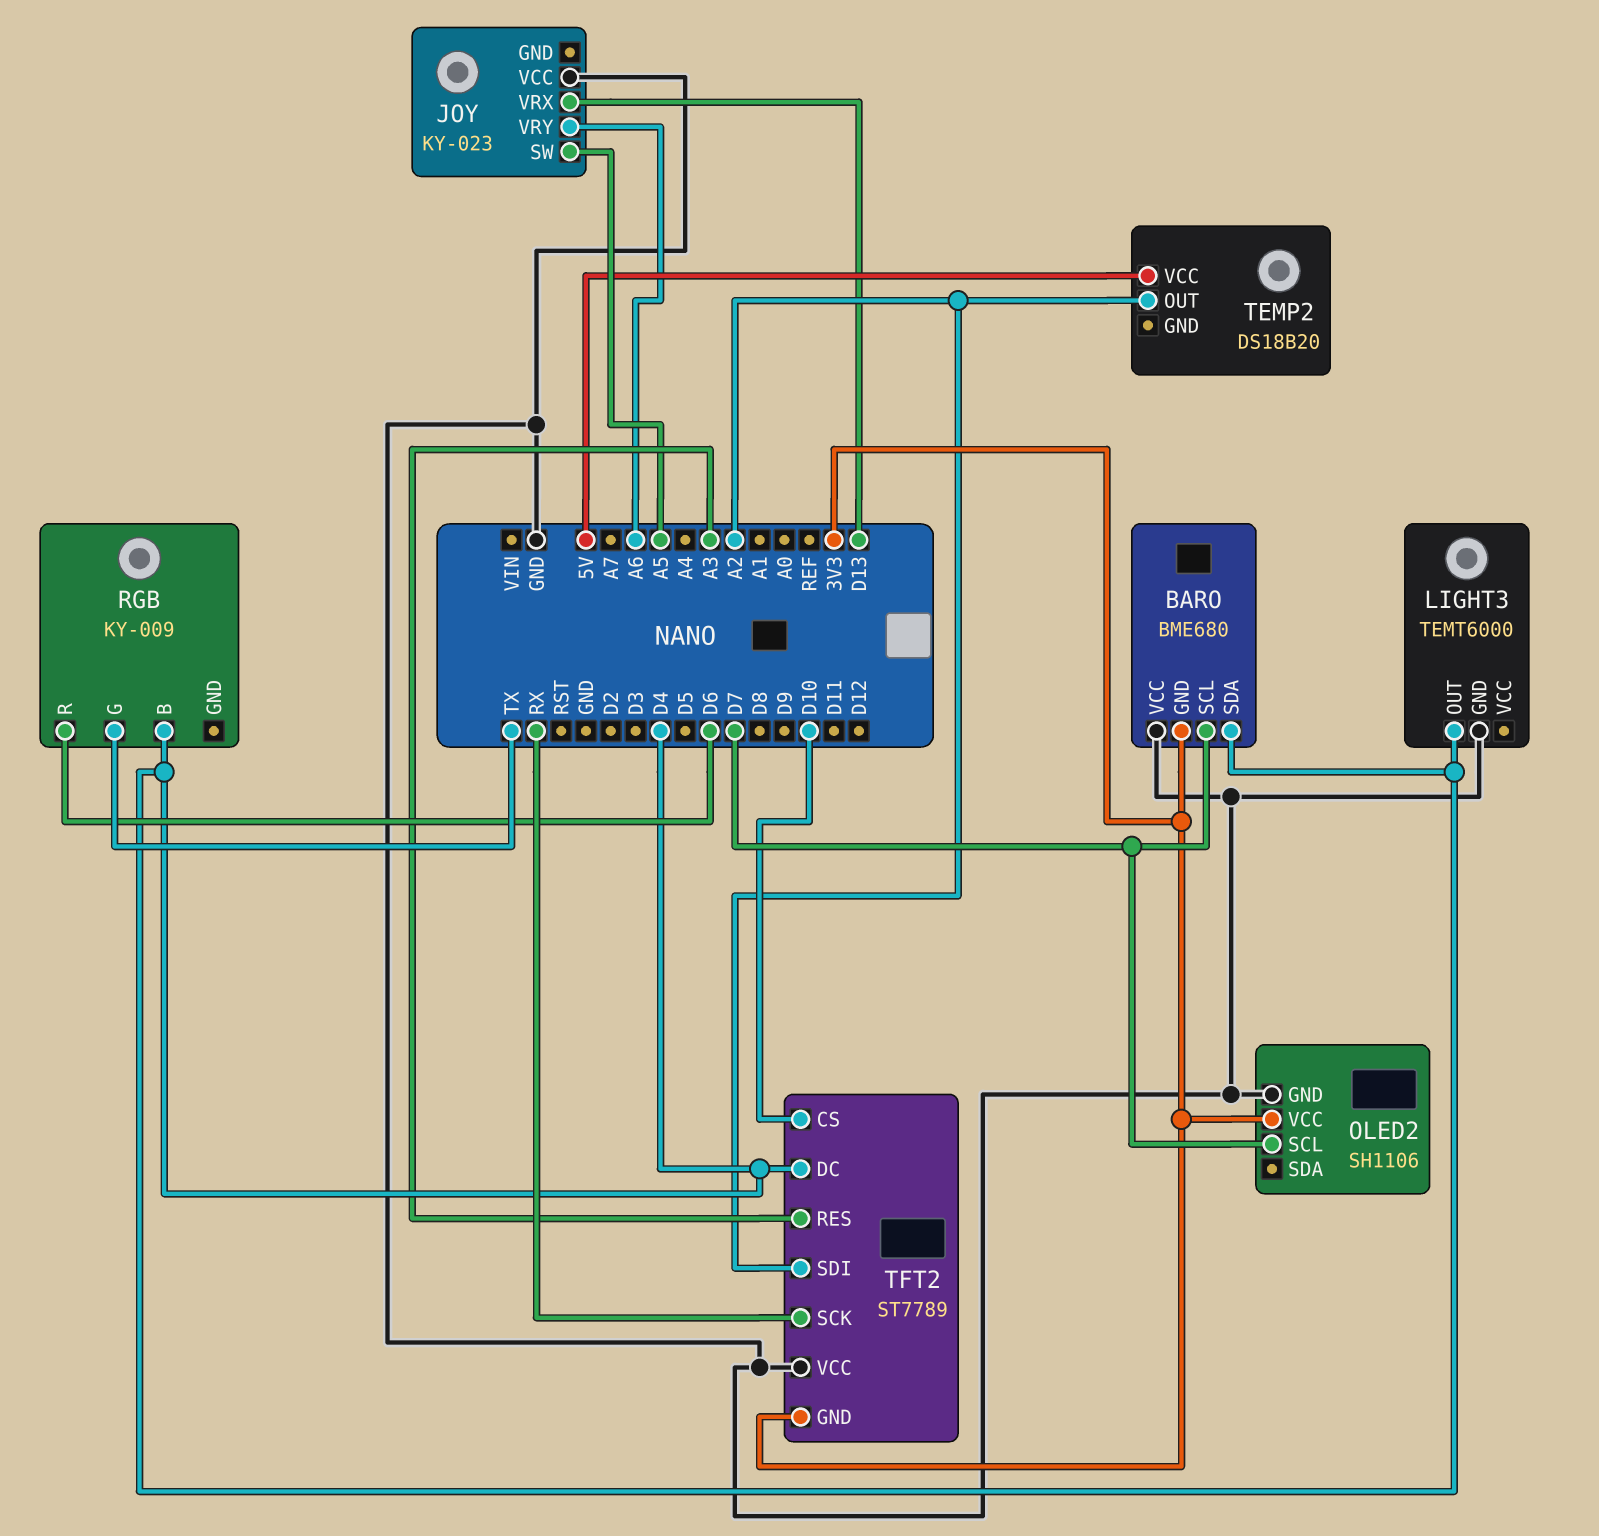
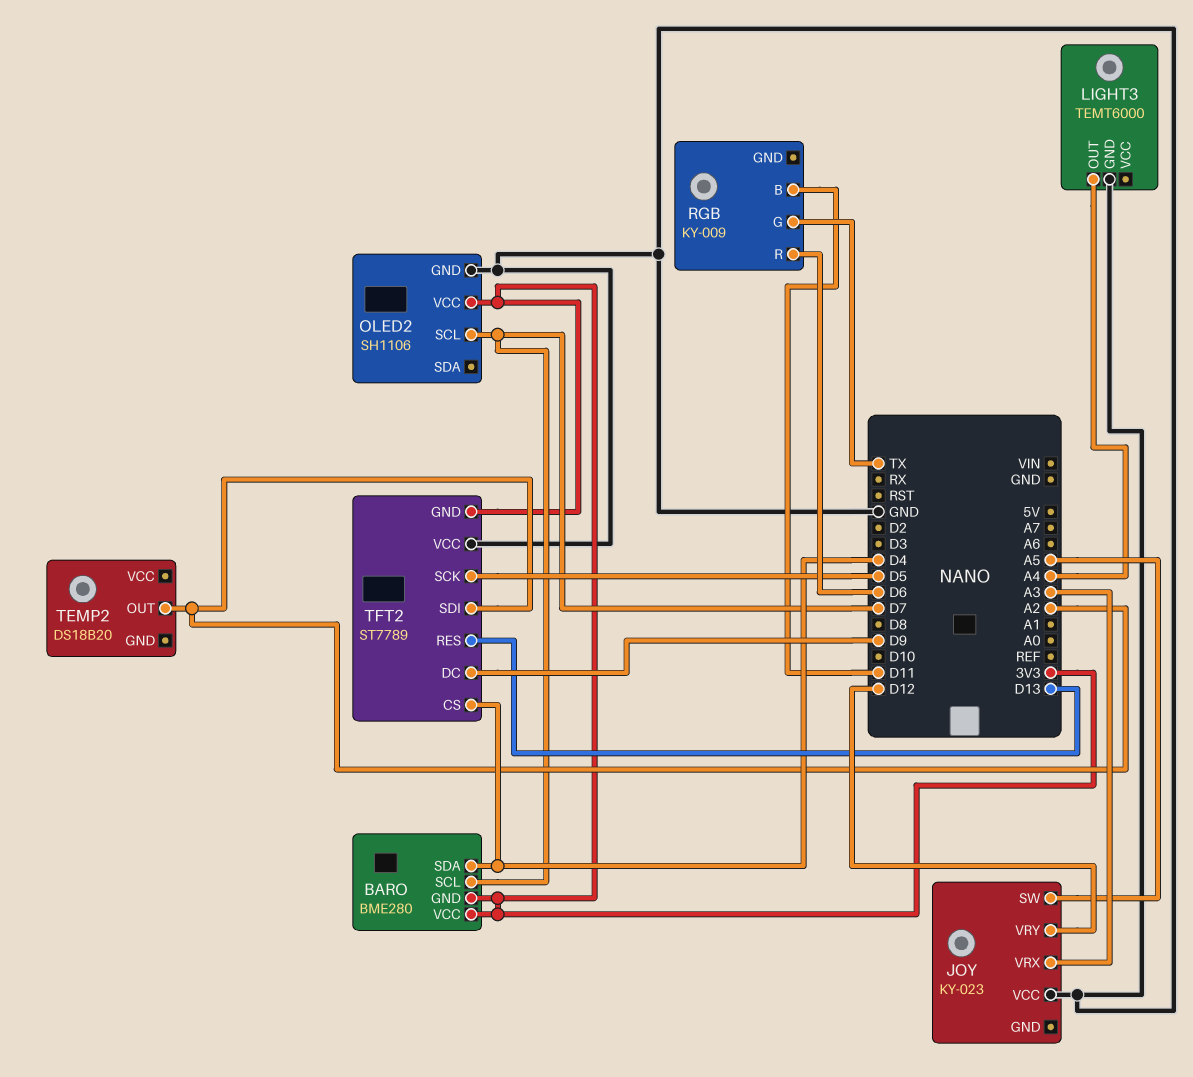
BARO: BME680 -> BME280
BARO pin VCC: GND -> 3V3
JOY pin VRX: D13 -> A3
JOY pin VRY: A6 -> D12
LIGHT3 pin OUT: D4 -> A4
RGB pin B: D4 -> D11
TEMP2 pin VCC: 5V -> none
TFT2 pin CS: D10 -> D4
TFT2 pin DC: D4 -> D9
TFT2 pin RES: A3 -> D13
TFT2 pin SCK: RX -> D5

